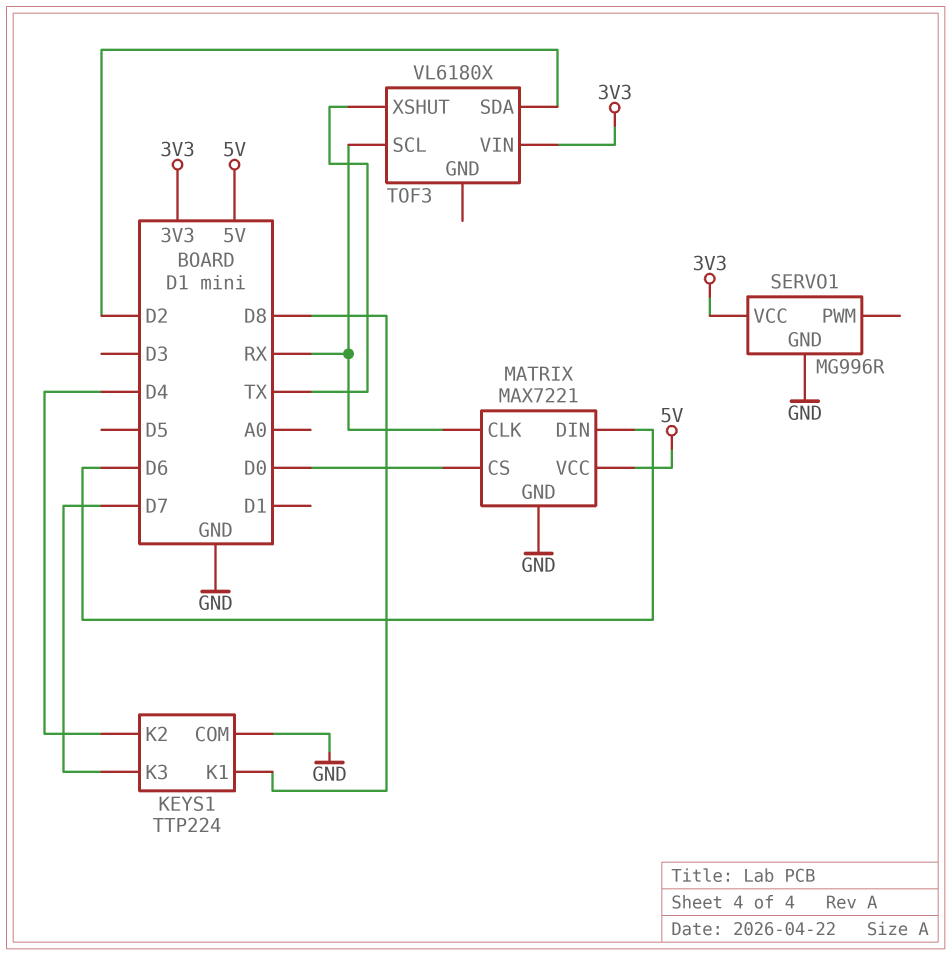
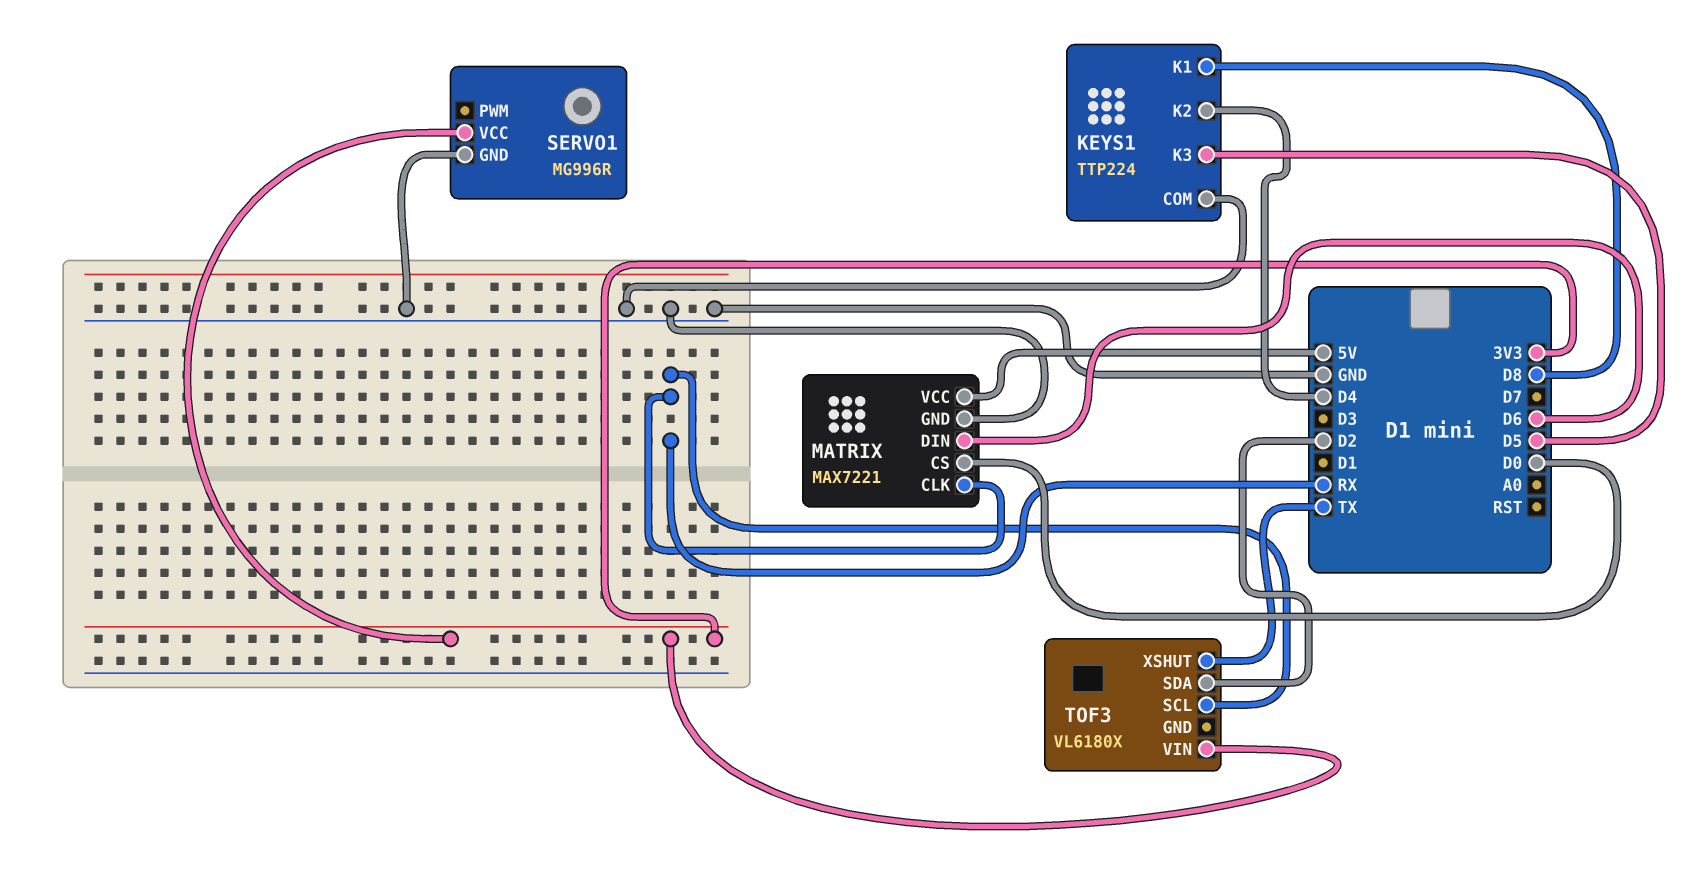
KEYS1 pin K3: D7 -> D5

